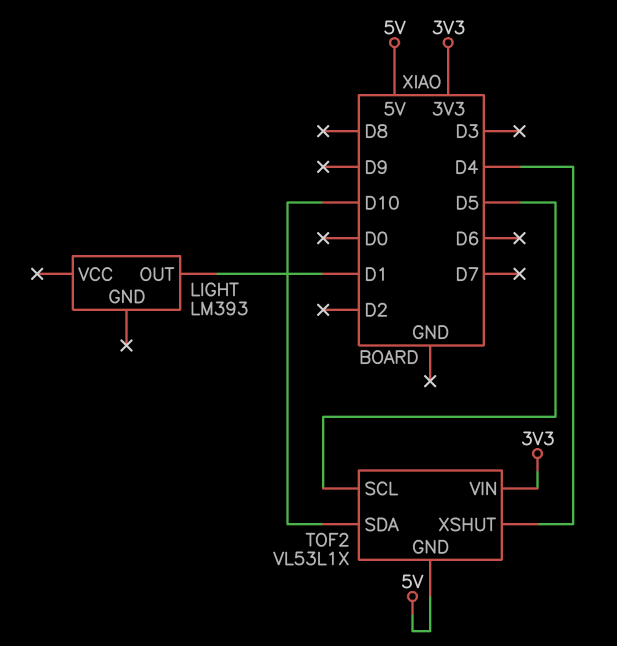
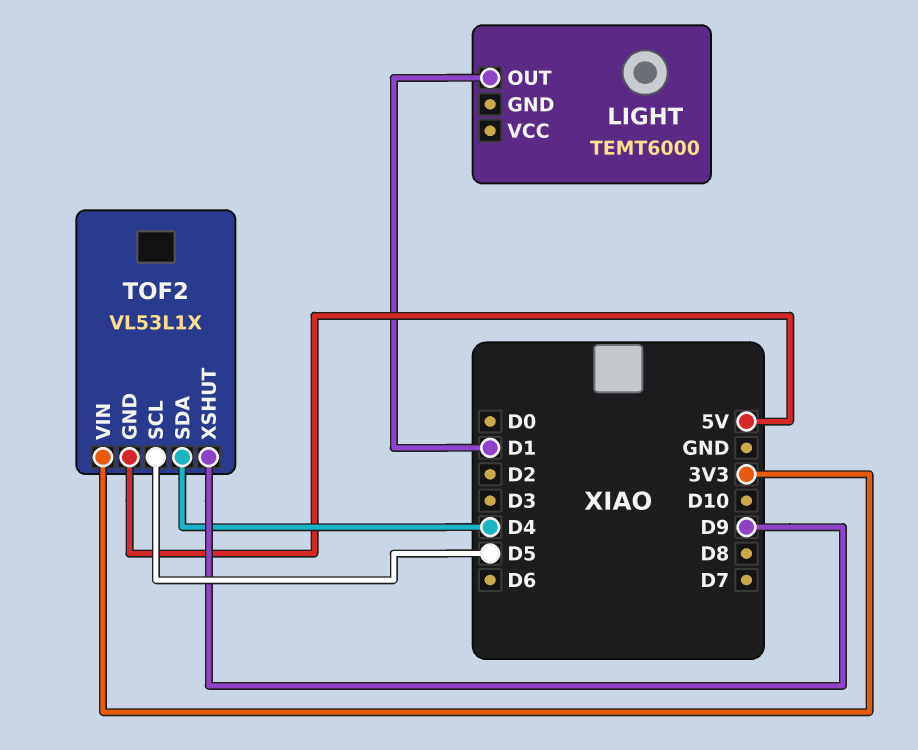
LIGHT: LM393 -> TEMT6000
TOF2 pin SDA: D10 -> D4
TOF2 pin XSHUT: D4 -> D9

